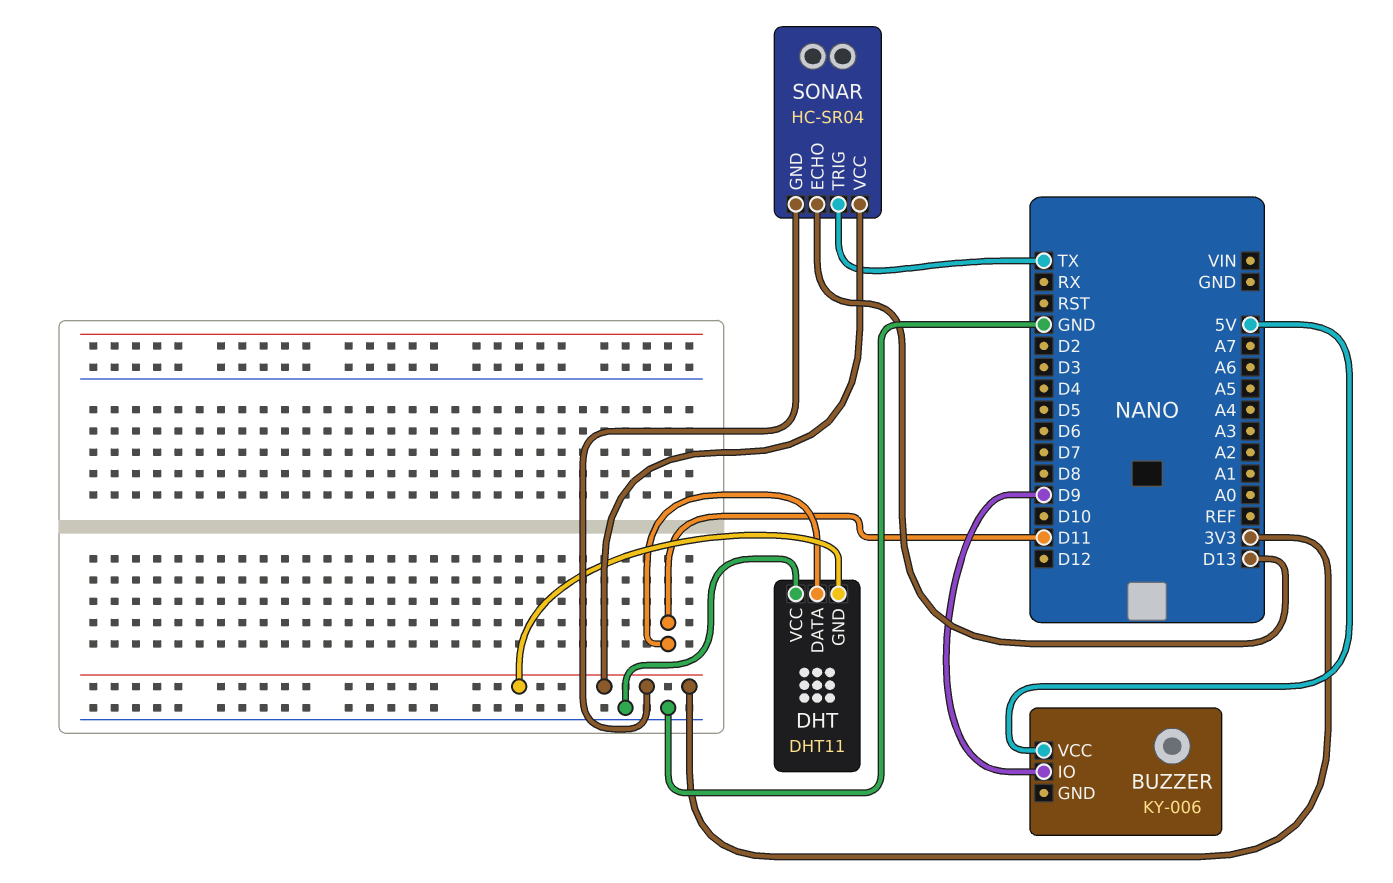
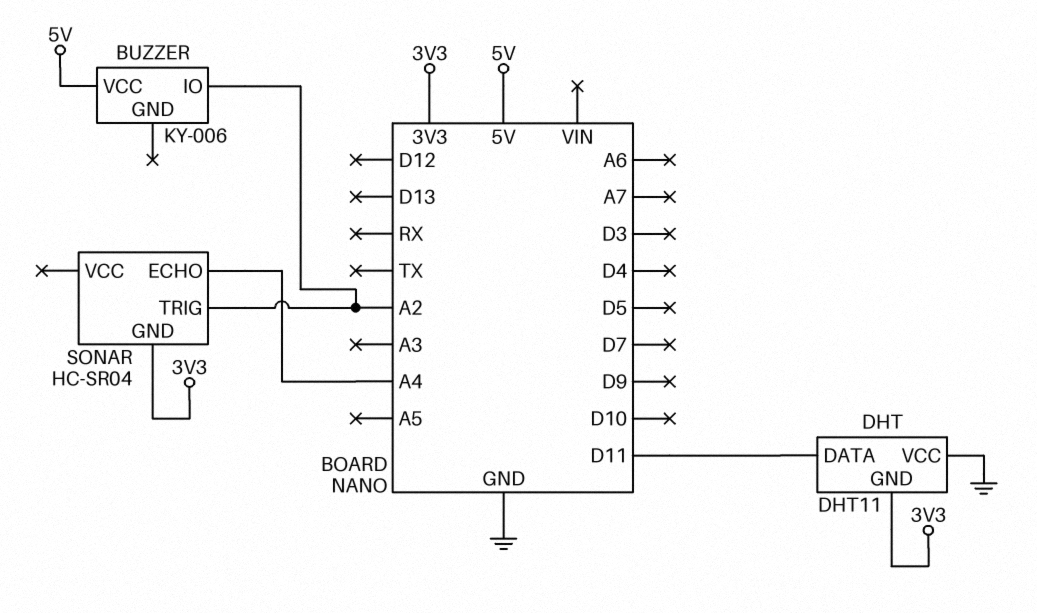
BUZZER pin IO: D9 -> A2
SONAR pin ECHO: D13 -> A4
SONAR pin TRIG: TX -> A2
SONAR pin VCC: 3V3 -> none

